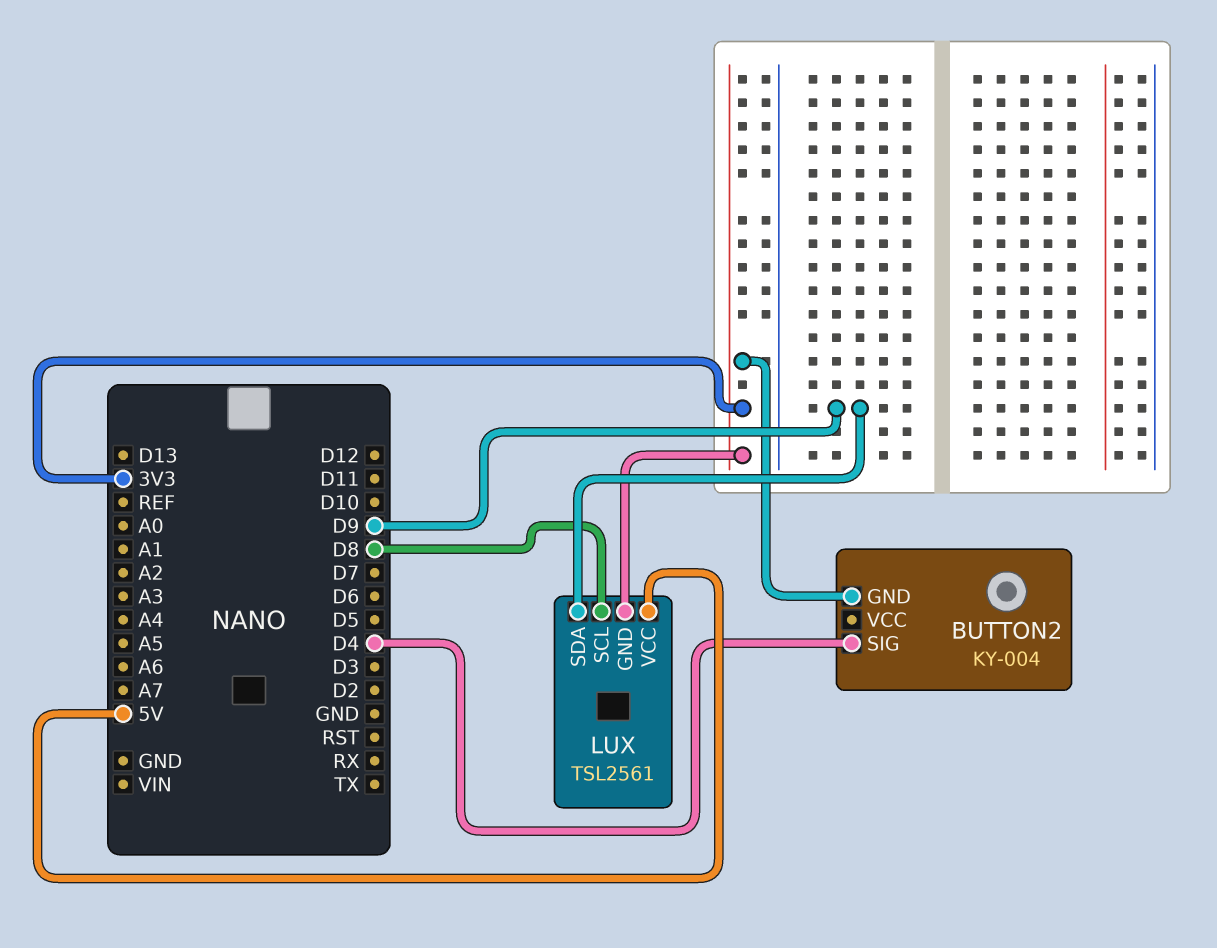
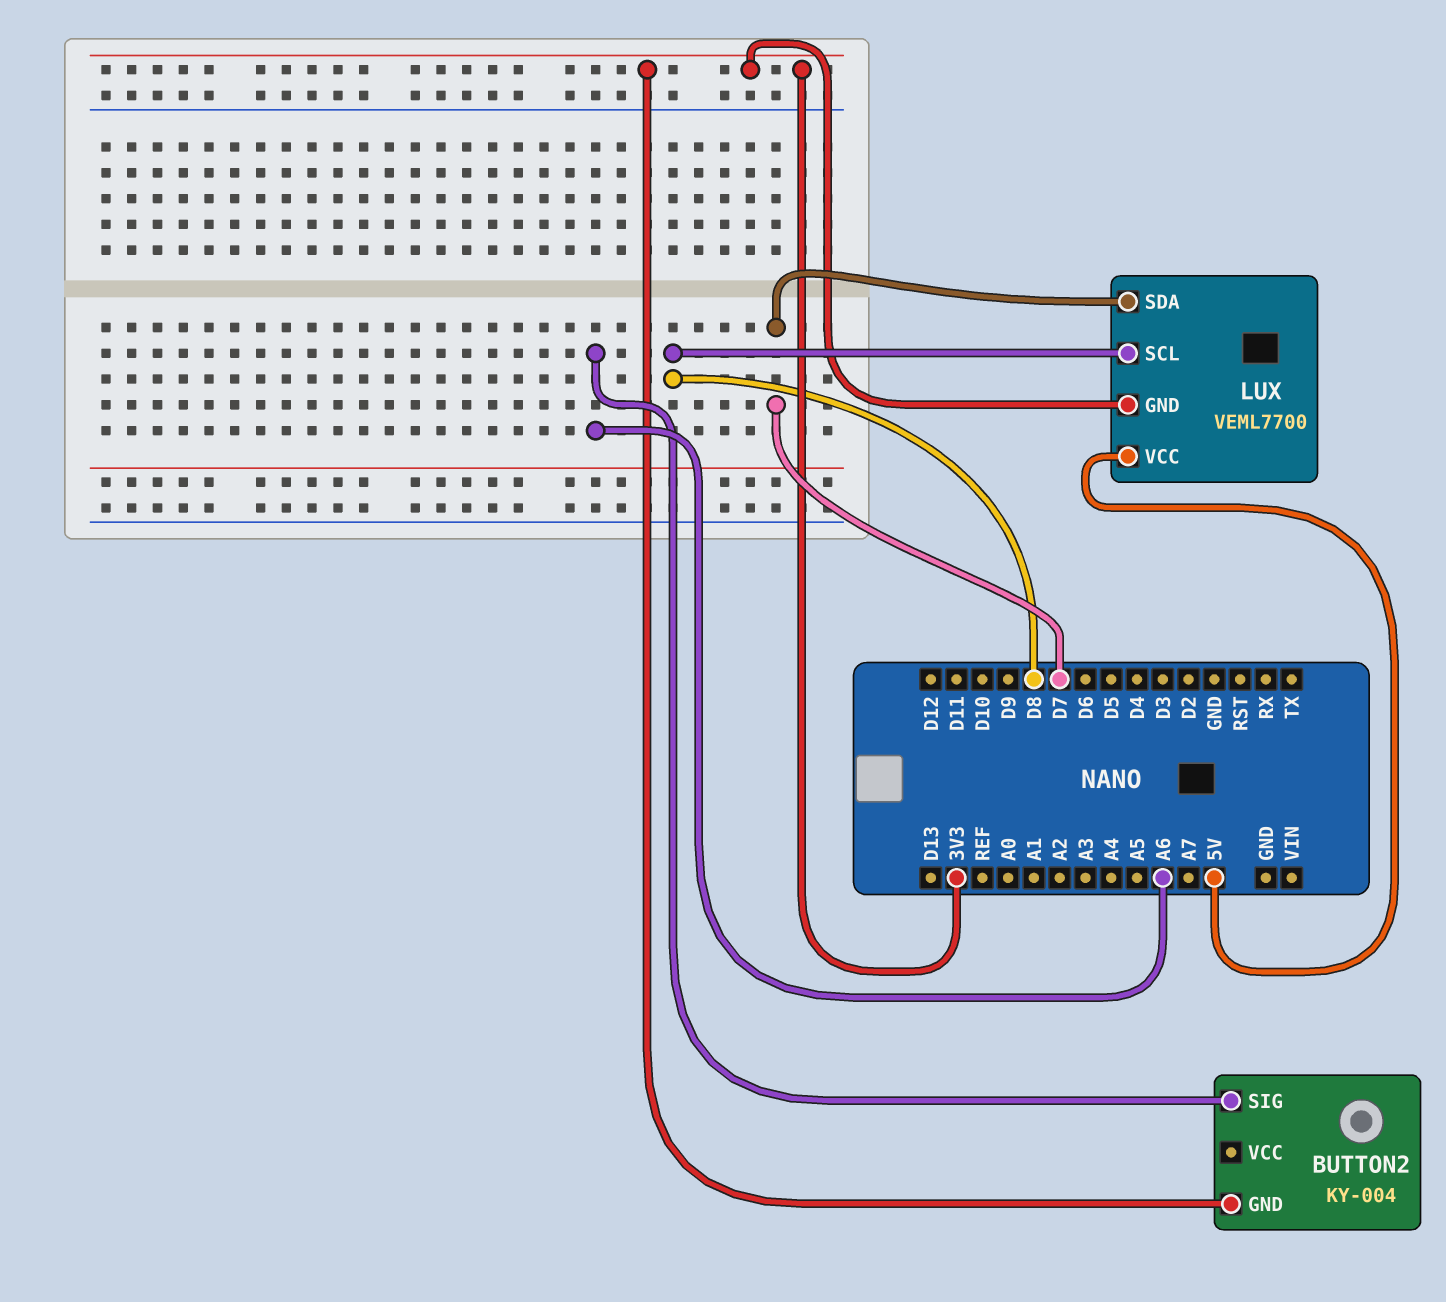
BUTTON2 pin SIG: D4 -> A6
LUX: TSL2561 -> VEML7700
LUX pin SDA: D9 -> D7

